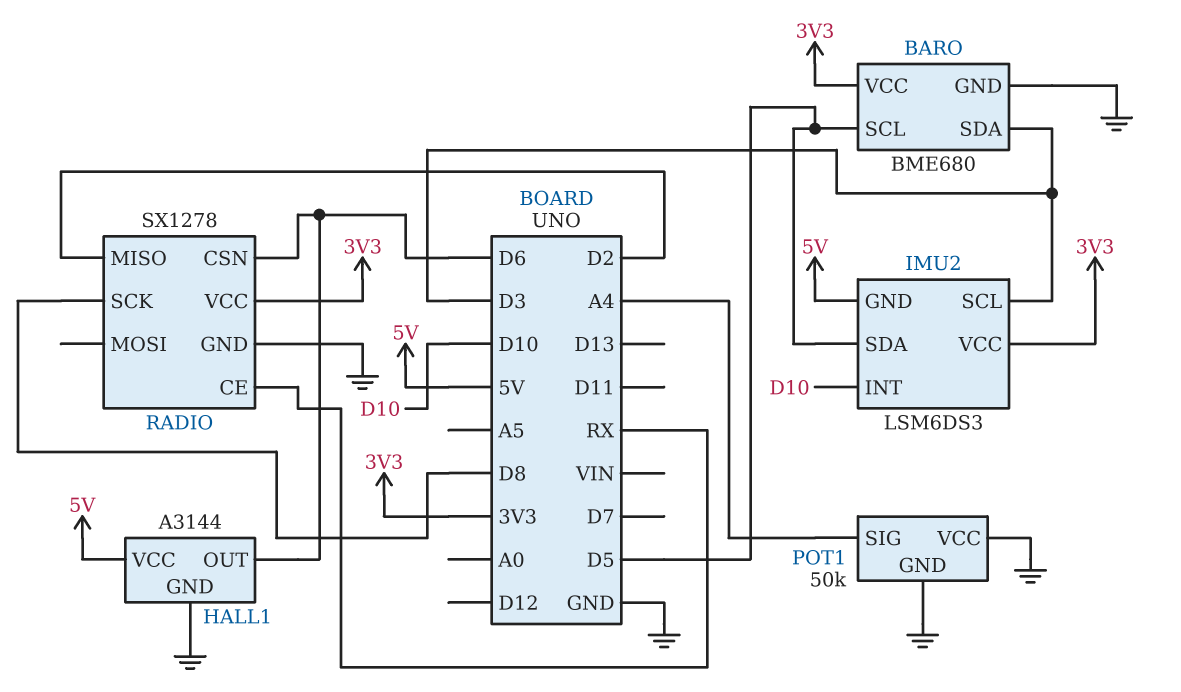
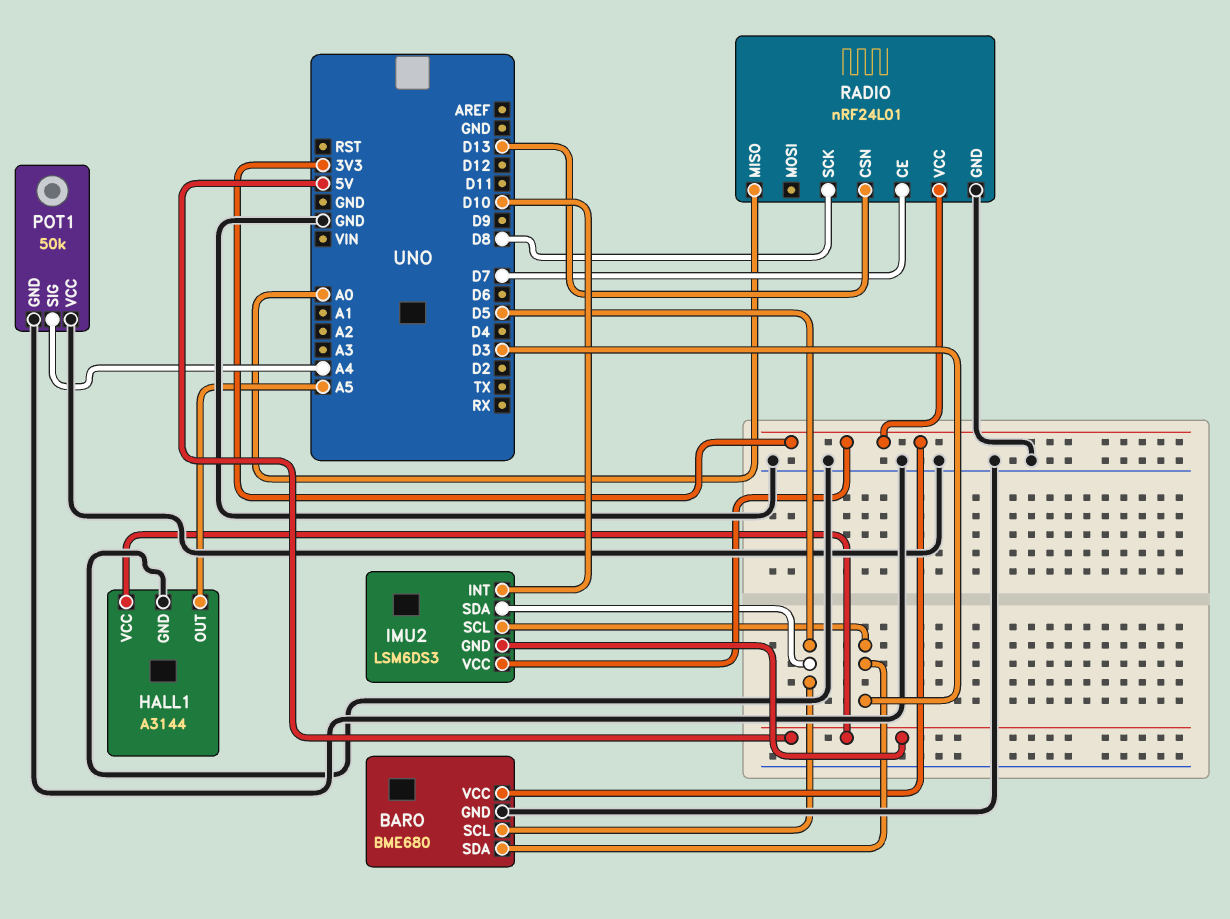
HALL1 pin OUT: D6 -> A5
RADIO: SX1278 -> nRF24L01
RADIO pin CE: RX -> D7
RADIO pin CSN: D6 -> D13
RADIO pin MISO: D2 -> A0

